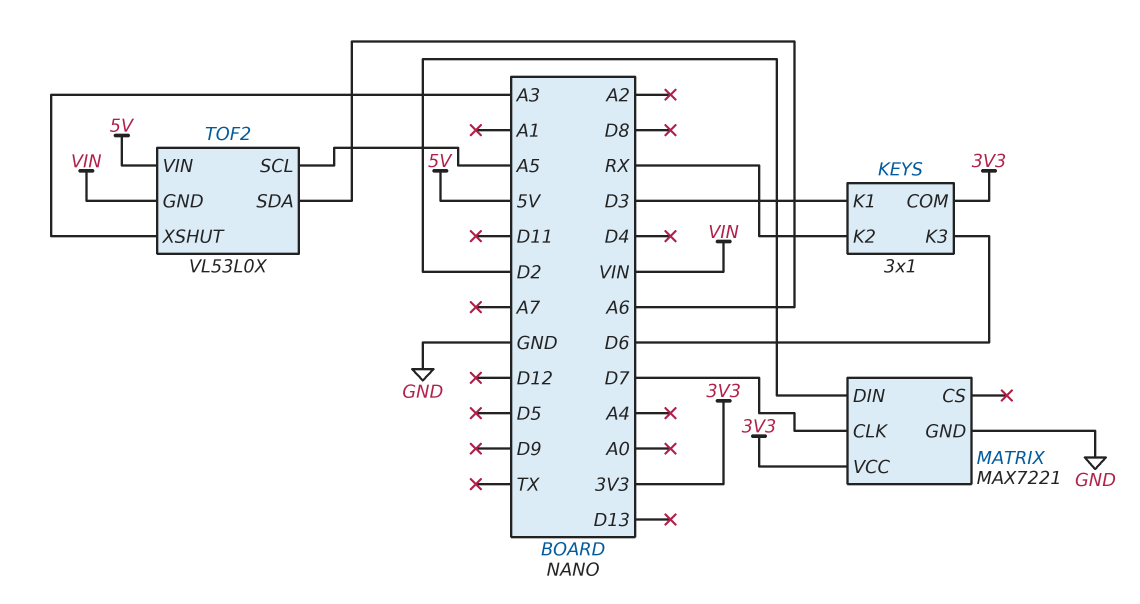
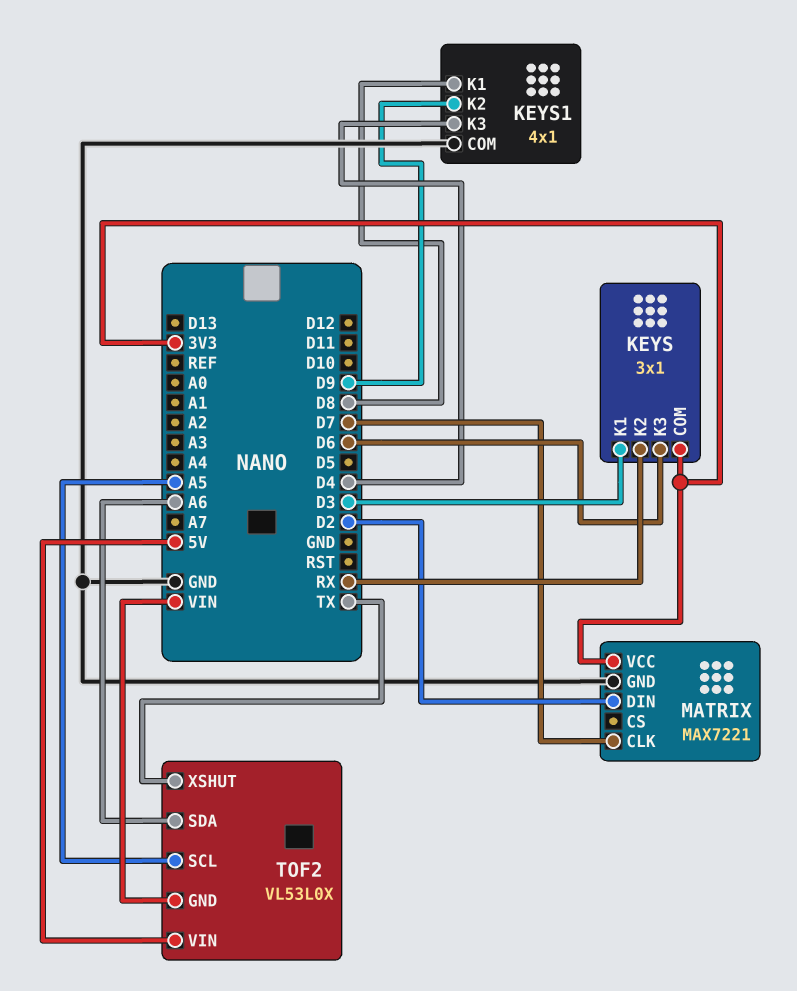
KEYS1: none -> 4x1
KEYS1 pin COM: none -> GND
KEYS1 pin K1: none -> D8
KEYS1 pin K2: none -> D9
KEYS1 pin K3: none -> D4
TOF2 pin XSHUT: A3 -> TX

